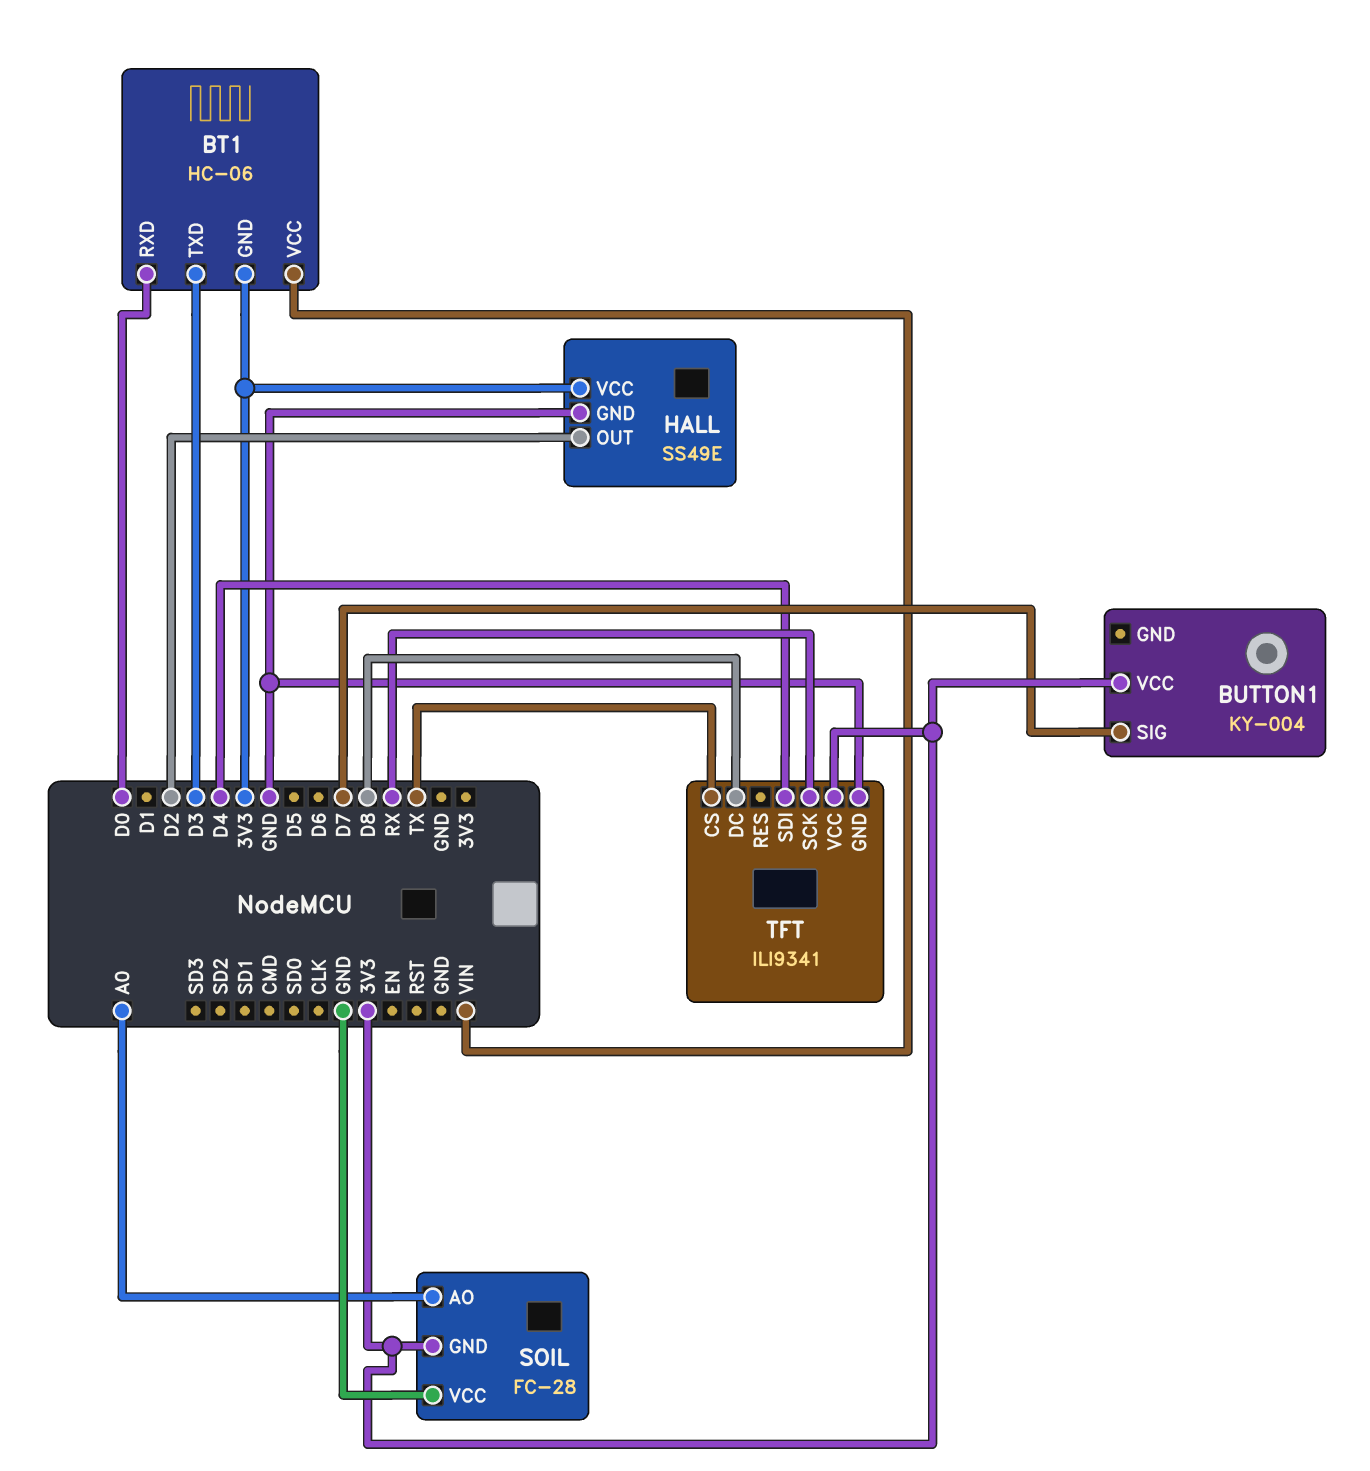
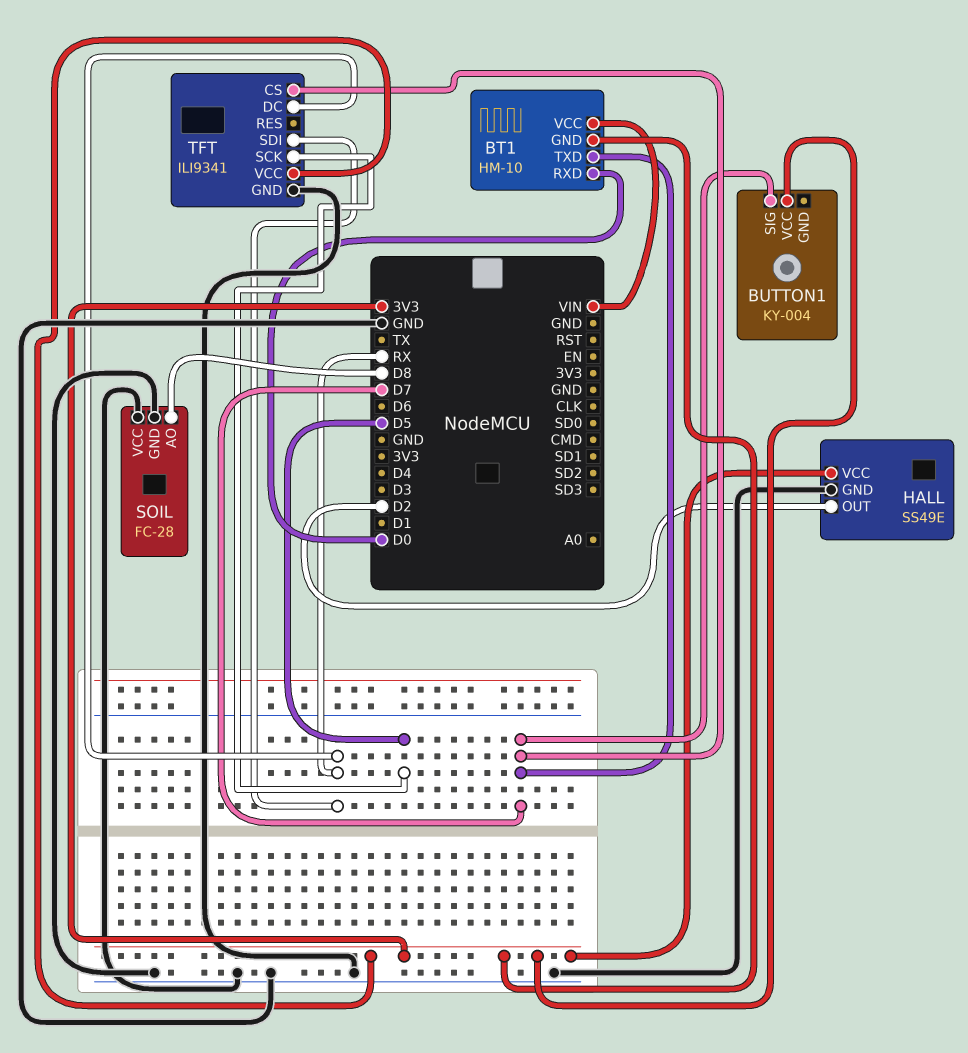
BT1: HC-06 -> HM-10
BT1 pin TXD: D3 -> D7
SOIL pin AO: A0 -> D8
SOIL pin GND: 3V3 -> GND
TFT pin CS: TX -> D7
TFT pin DC: D8 -> RX
TFT pin SCK: RX -> D5
TFT pin SDI: D4 -> RX

